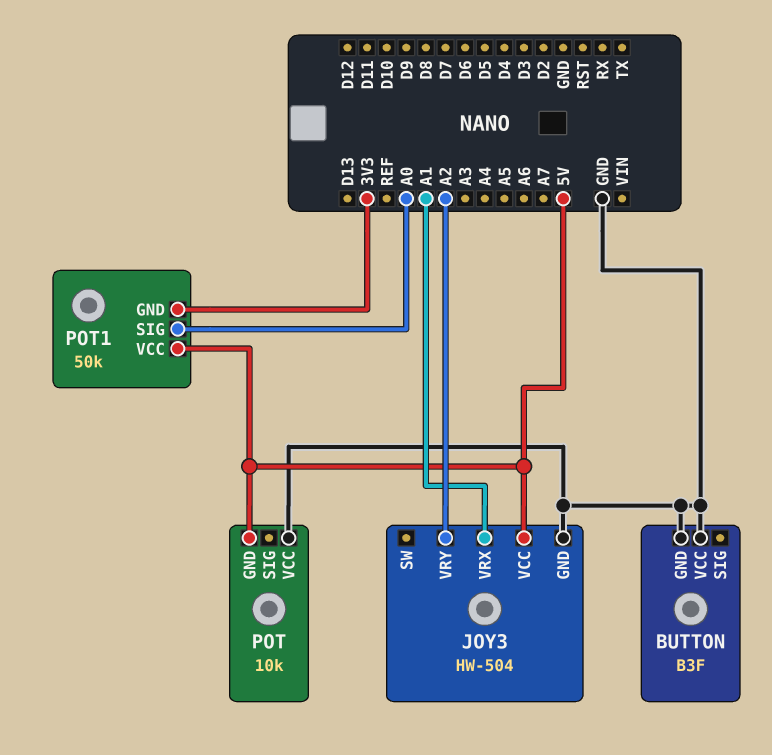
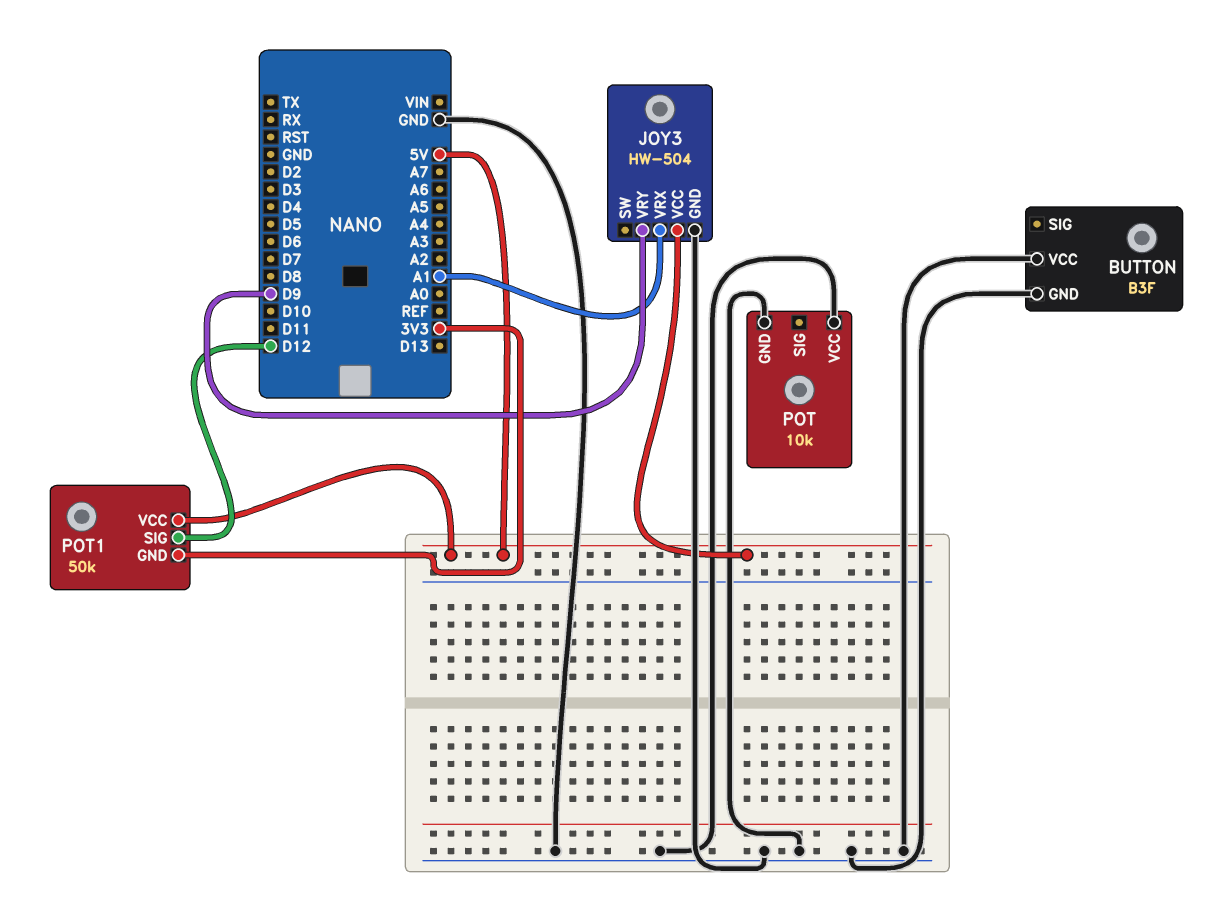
JOY3 pin VRY: A2 -> D9
POT pin GND: 5V -> GND
POT1 pin SIG: A0 -> D12

